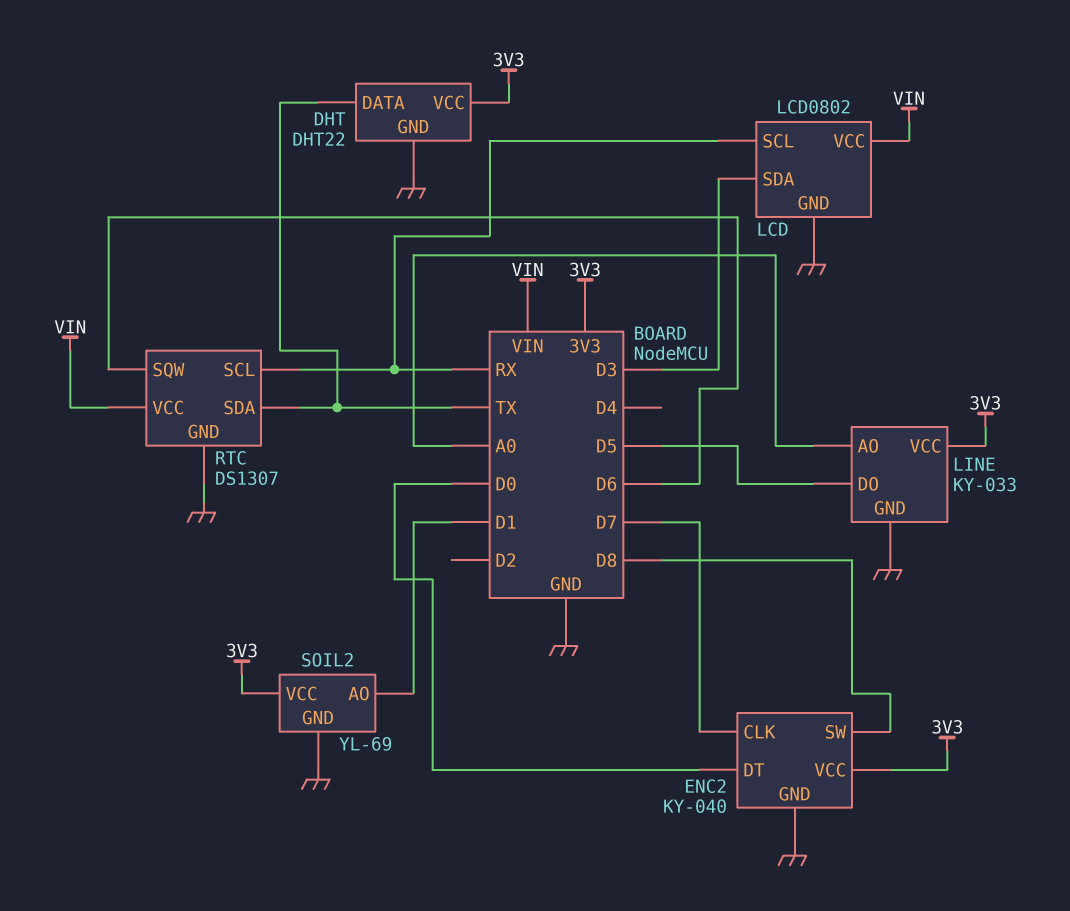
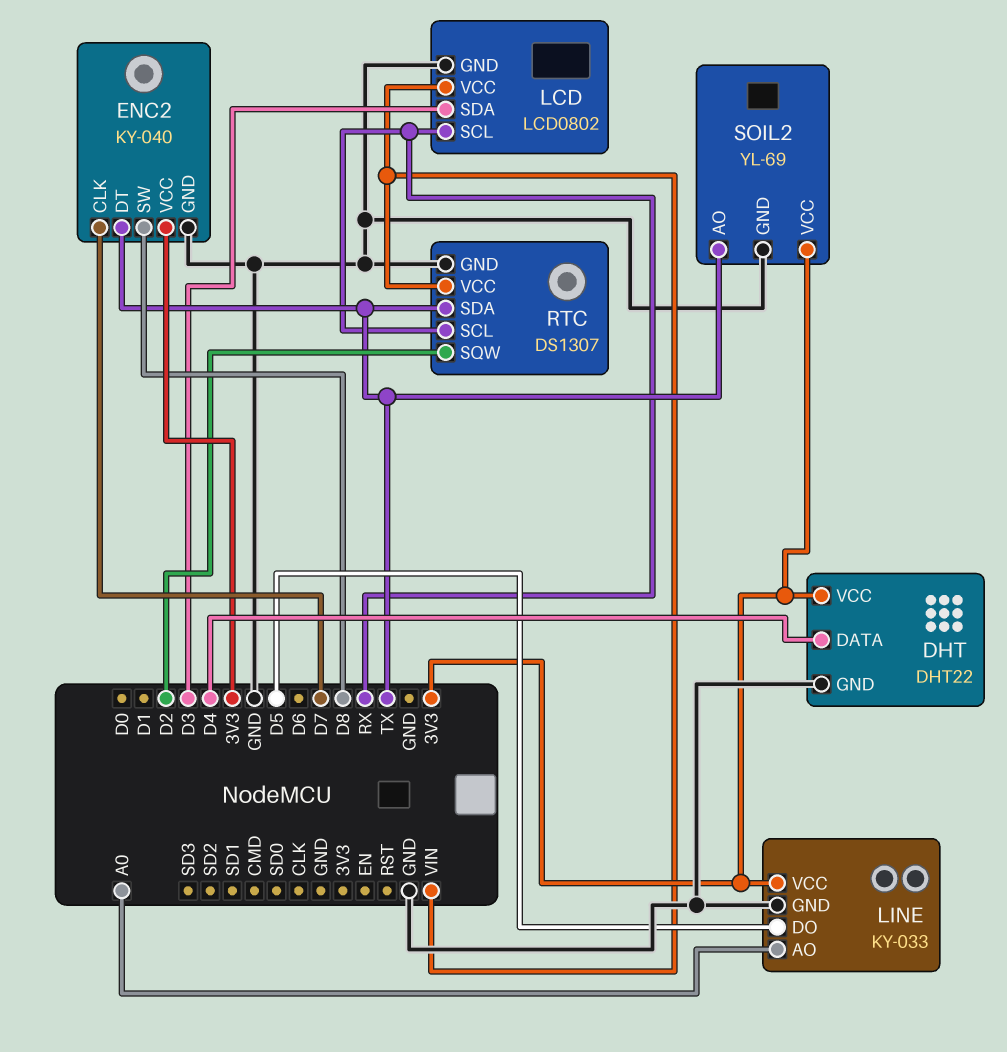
DHT pin DATA: TX -> D4
ENC2 pin DT: D0 -> TX
RTC pin SQW: D6 -> D2
SOIL2 pin AO: D1 -> TX

